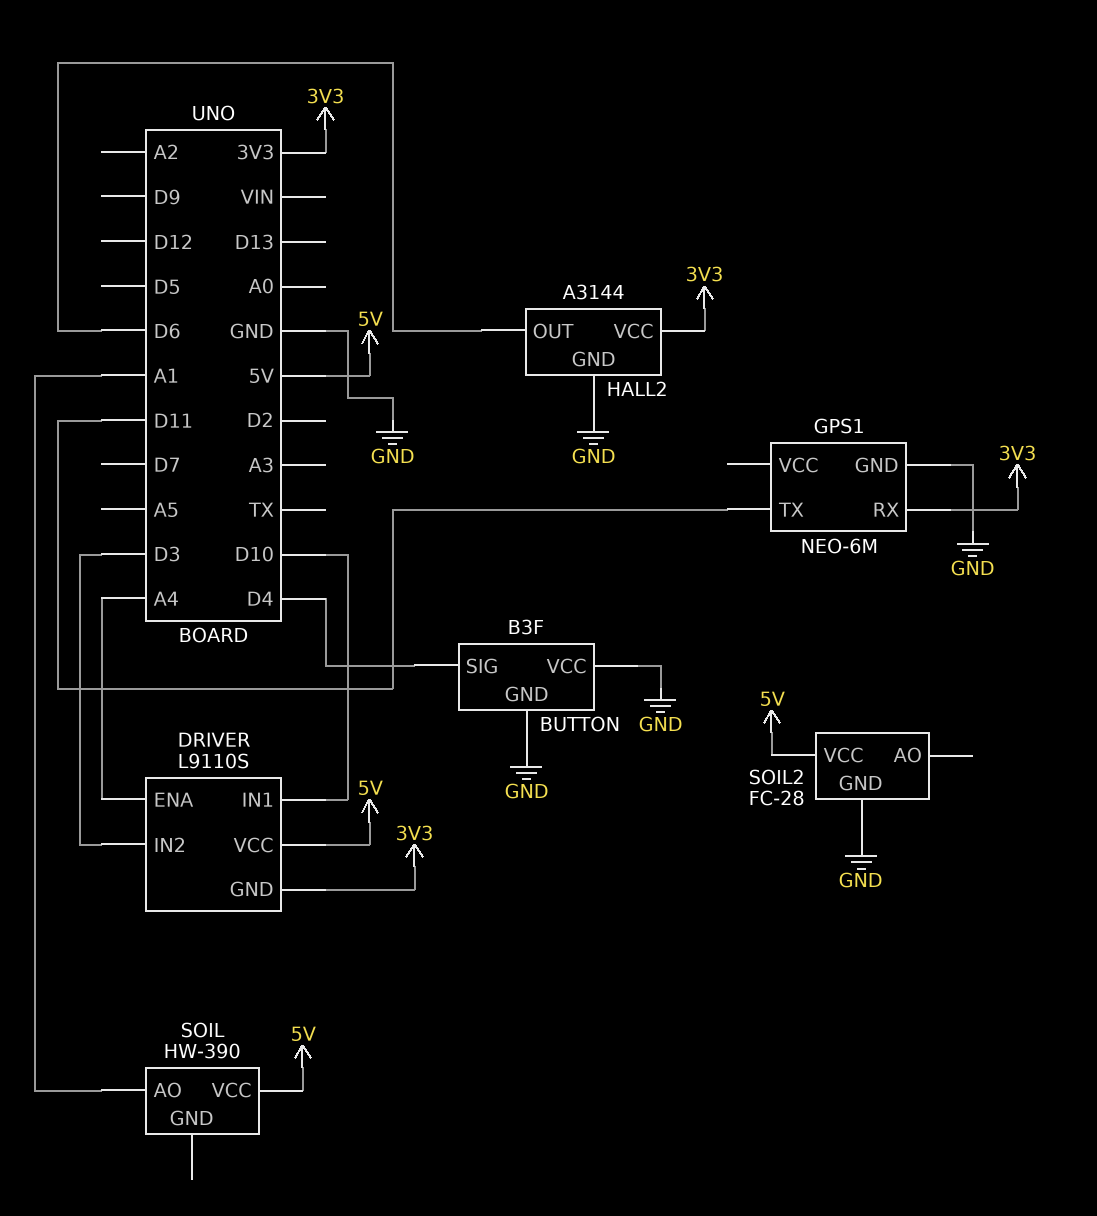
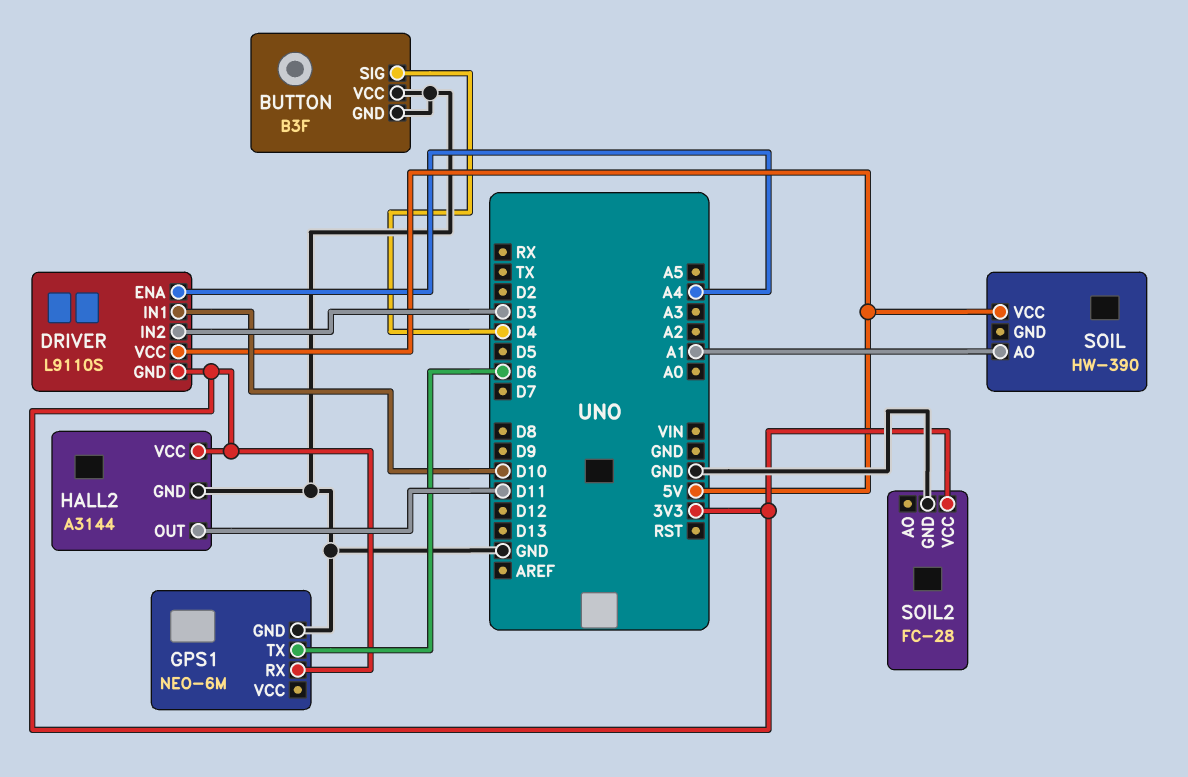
GPS1 pin TX: D11 -> D6
HALL2 pin OUT: D6 -> D11
SOIL2 pin VCC: 5V -> 3V3

